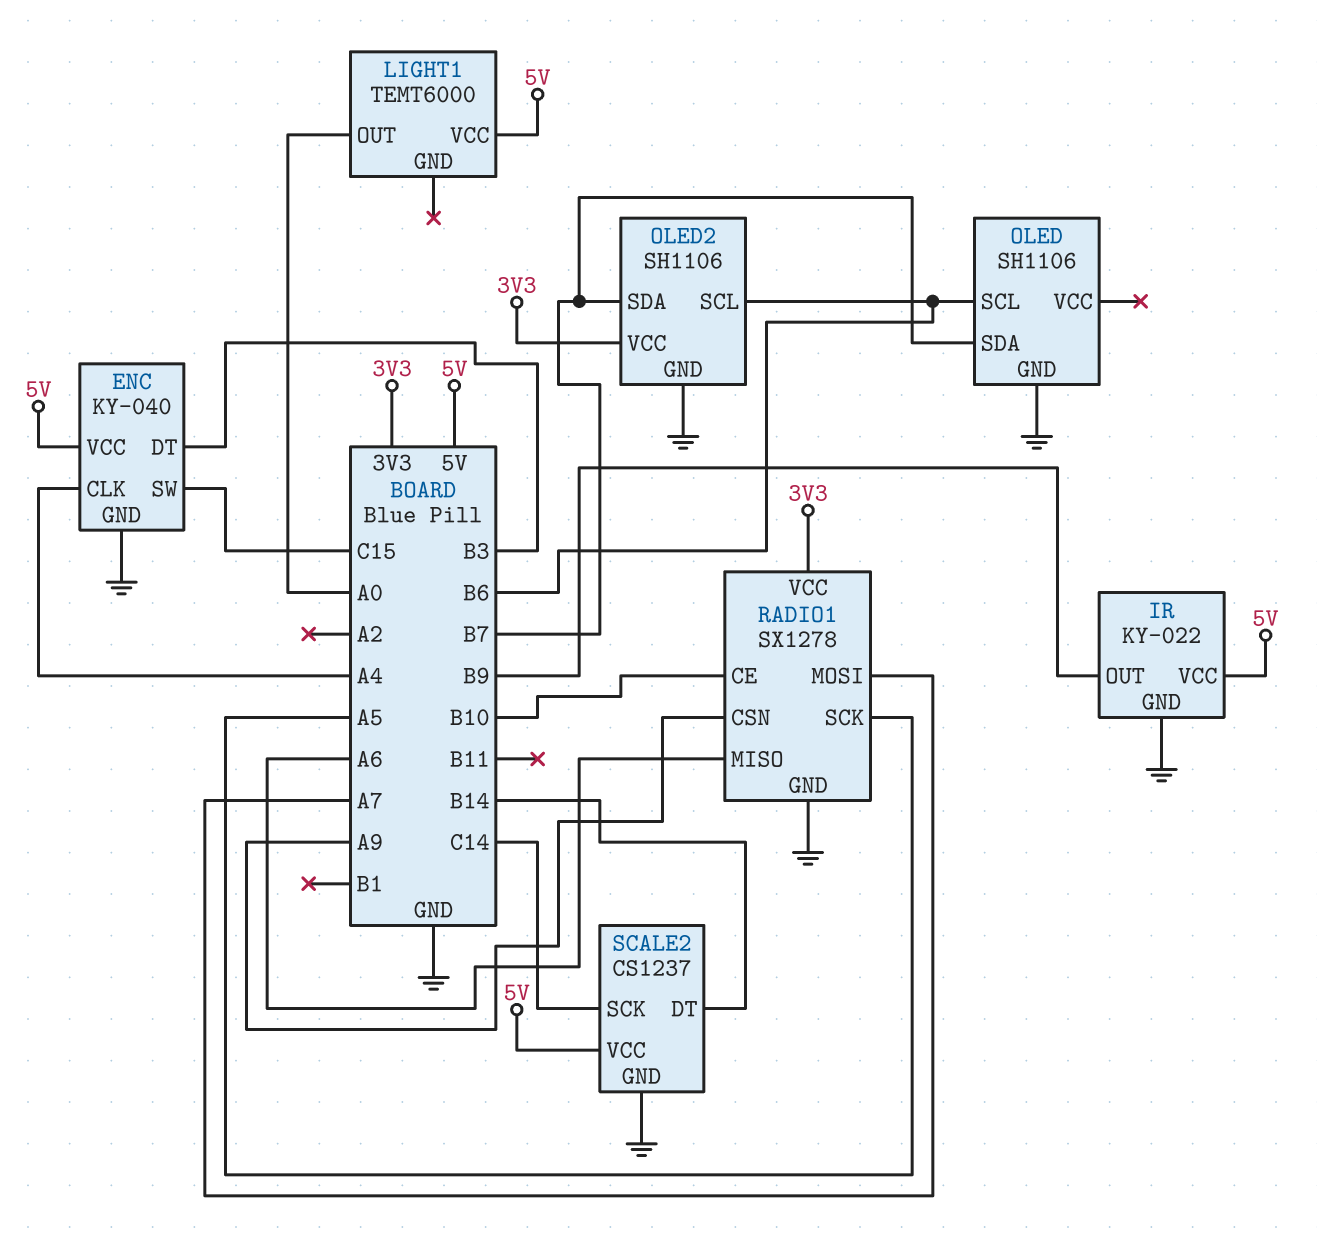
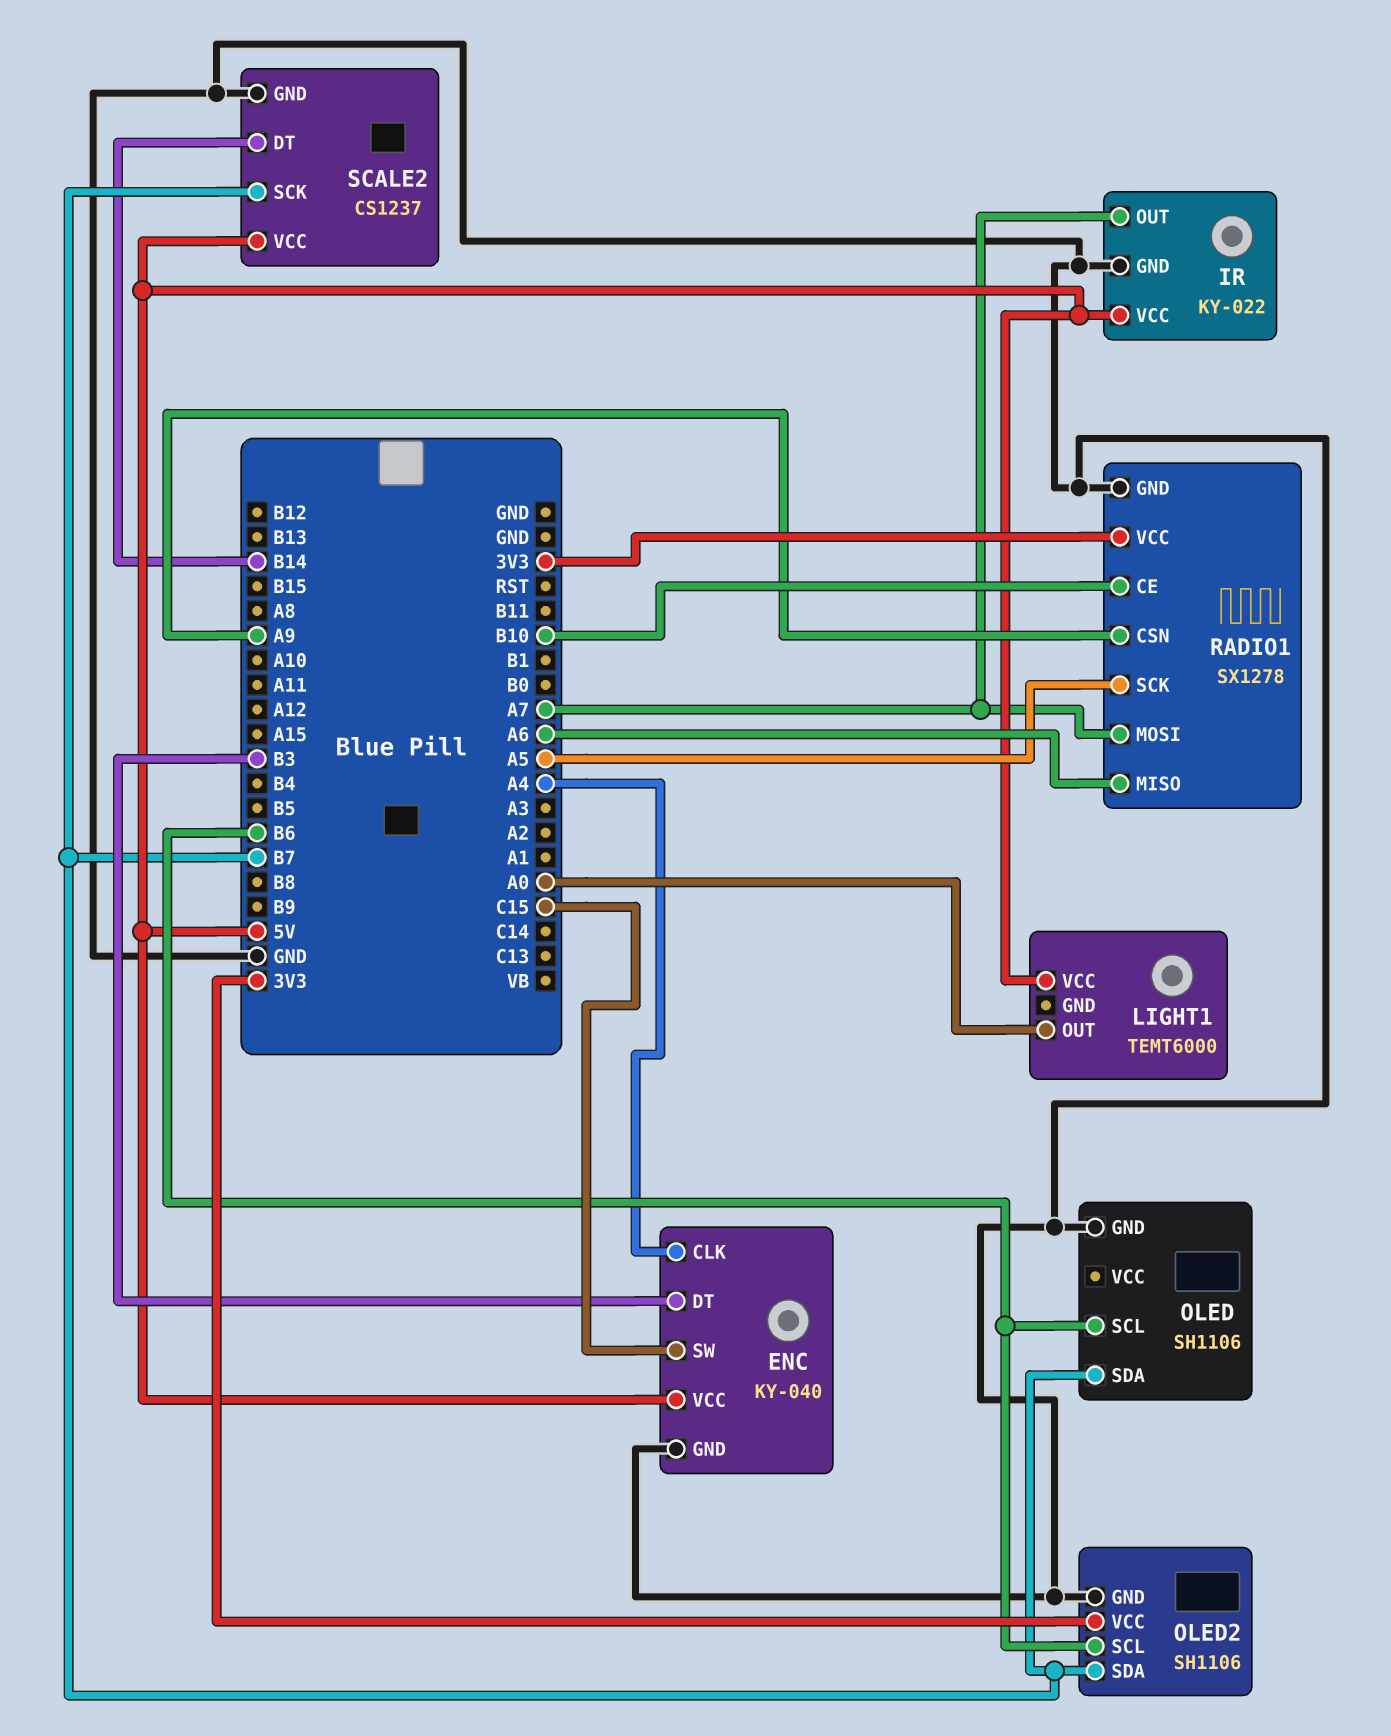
IR pin OUT: B9 -> A7
SCALE2 pin SCK: C14 -> B7

